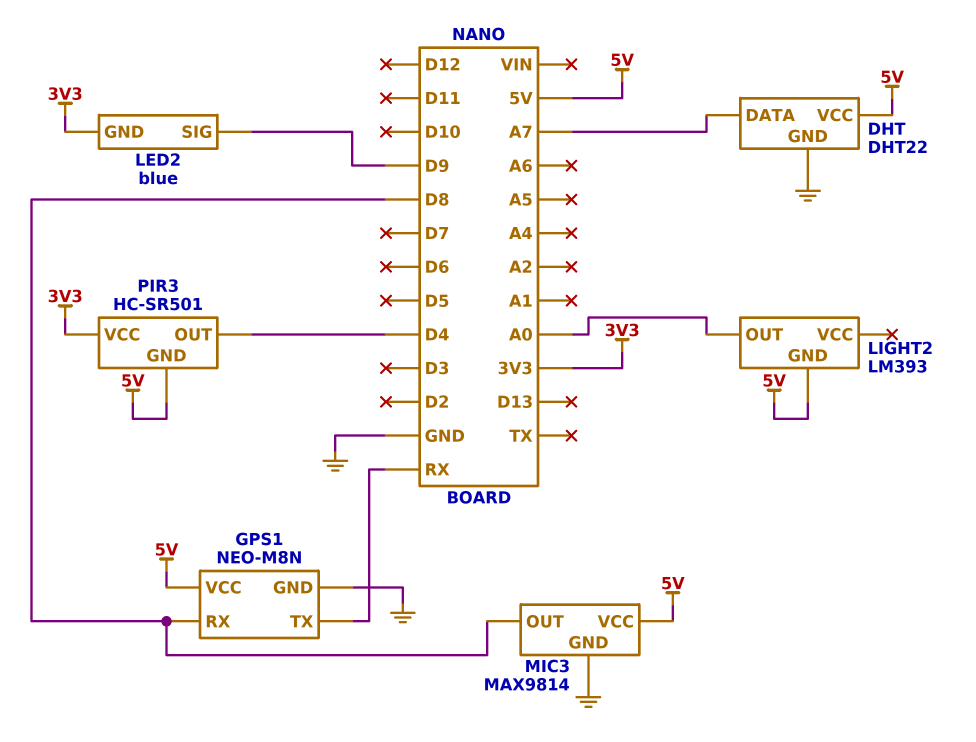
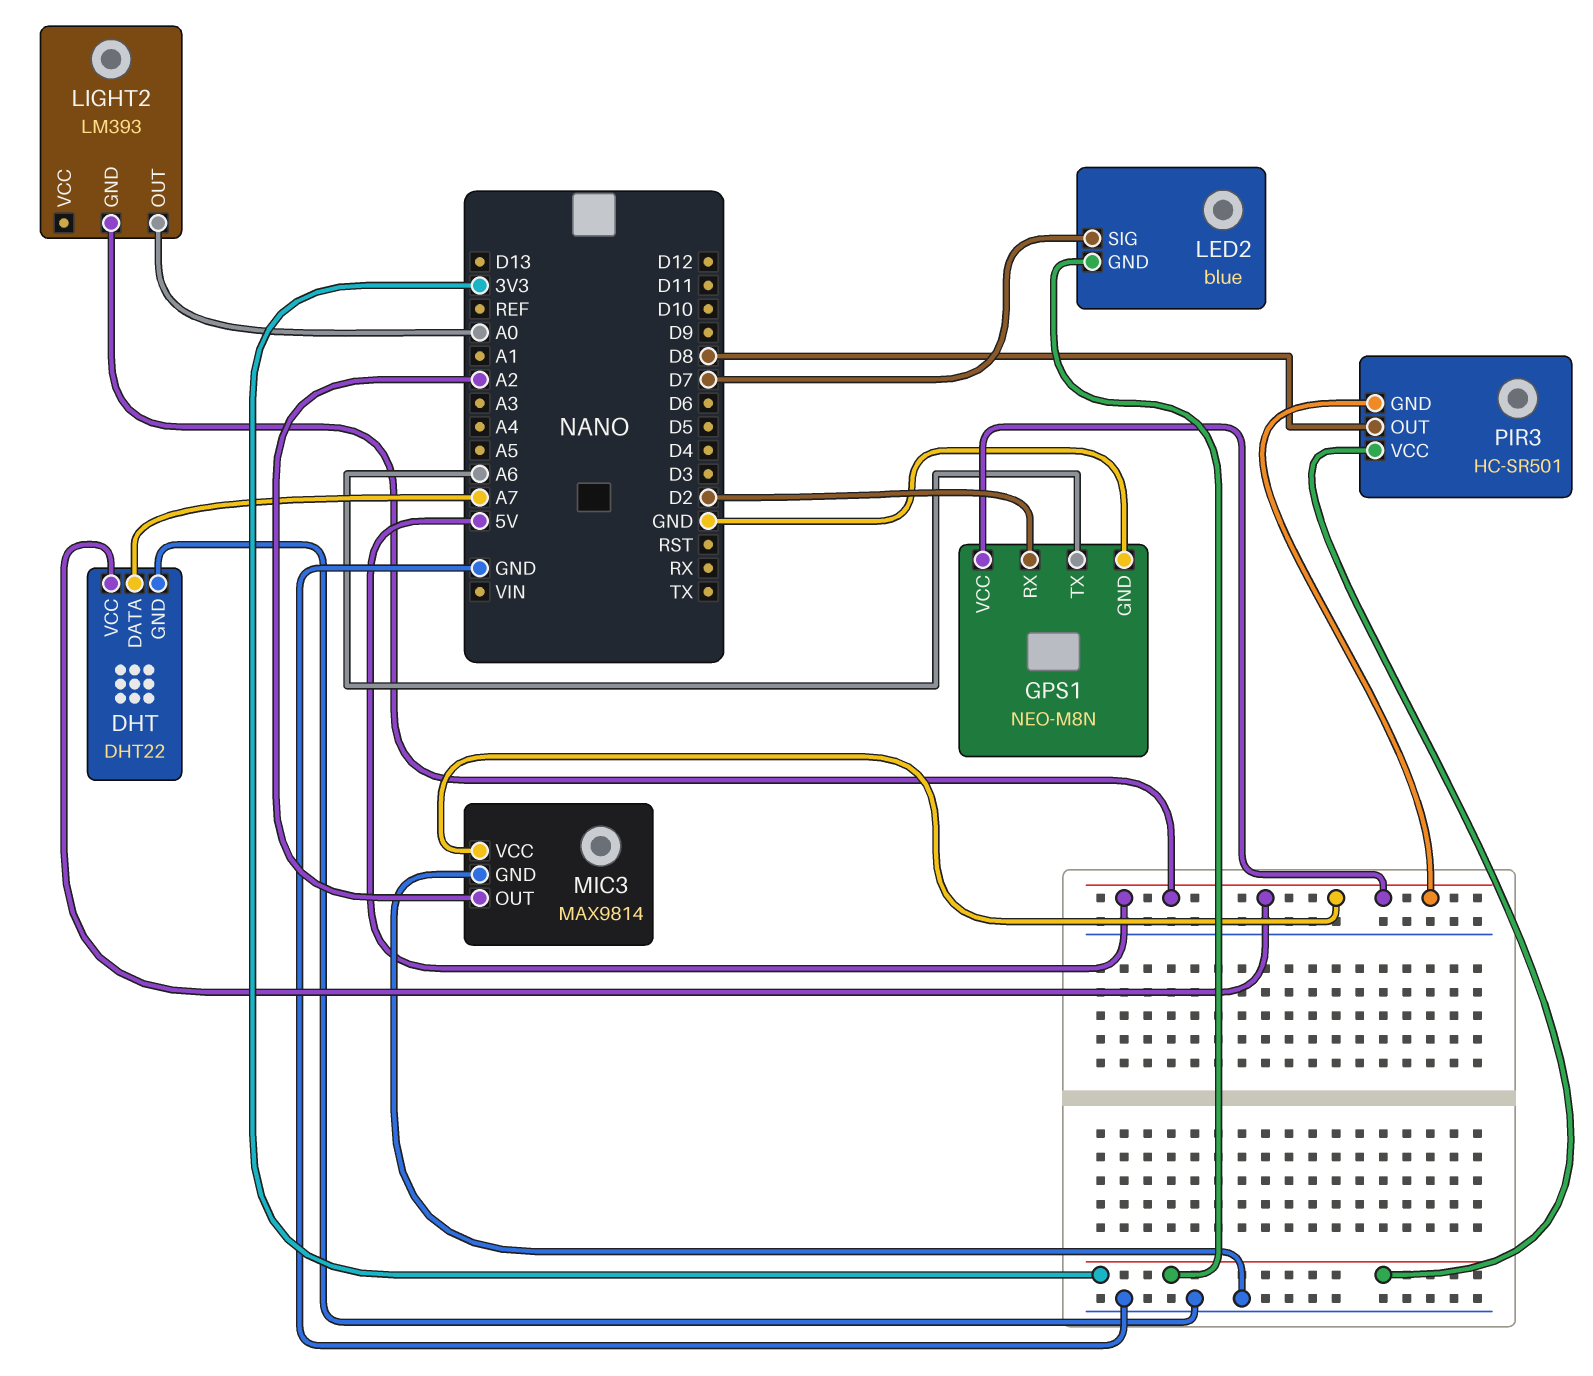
GPS1 pin RX: D8 -> D2
GPS1 pin TX: RX -> A6
LED2 pin SIG: D9 -> D7
MIC3 pin OUT: D8 -> A2
PIR3 pin OUT: D4 -> D8

